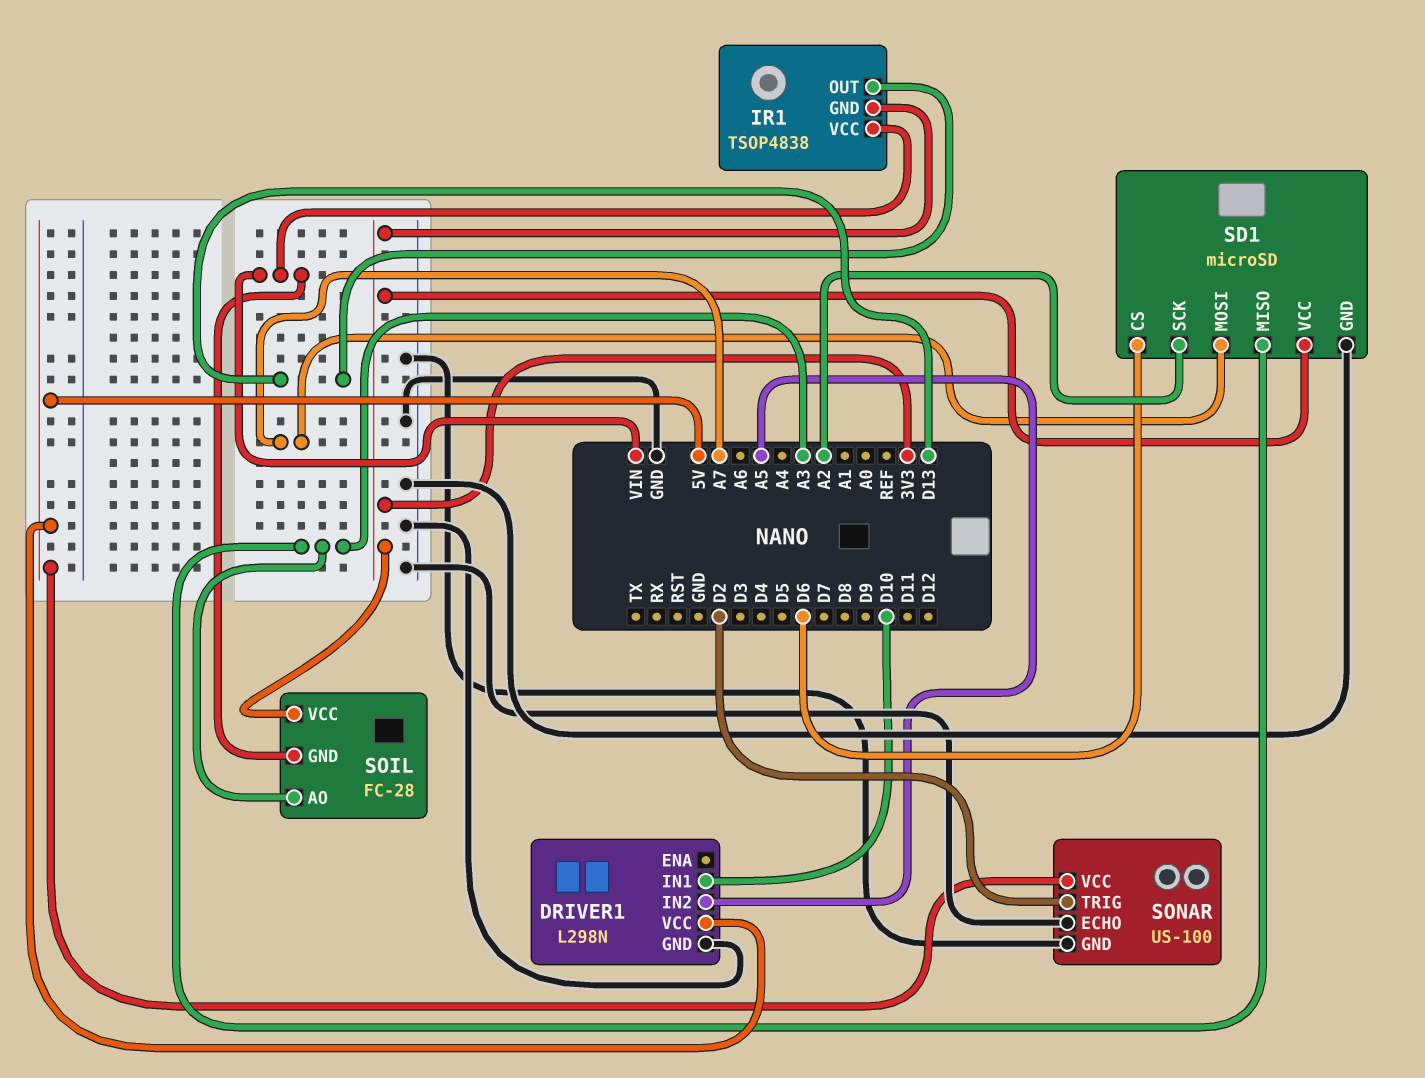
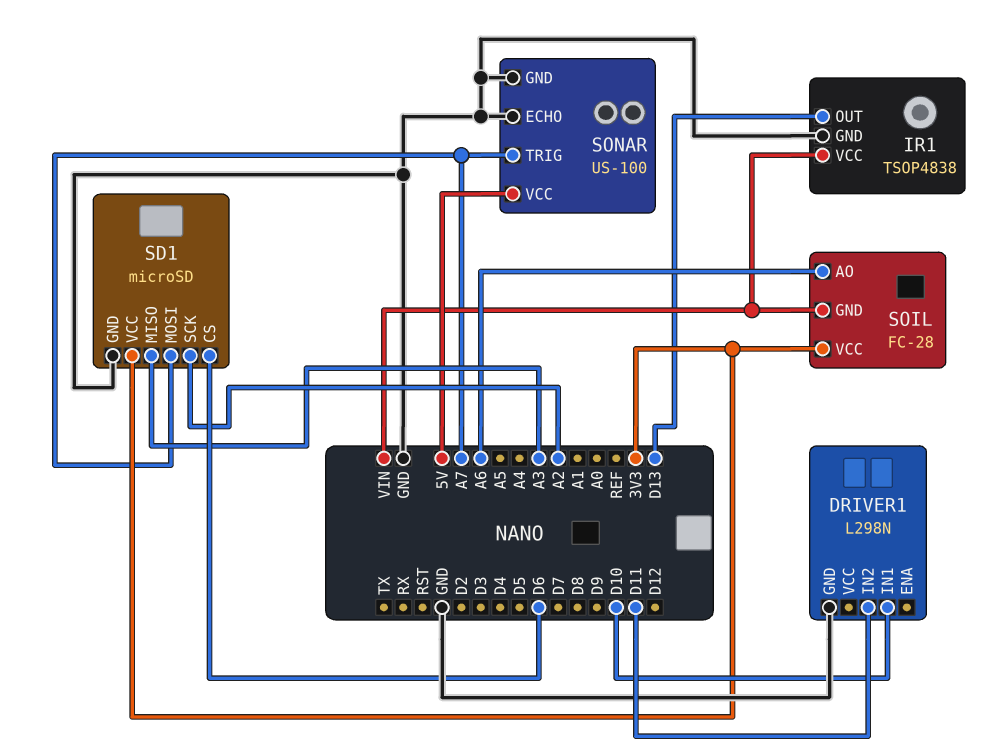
DRIVER1 pin IN2: A5 -> D11
DRIVER1 pin VCC: 5V -> none
IR1 pin GND: 3V3 -> GND
SOIL pin AO: A3 -> A6
SONAR pin TRIG: D2 -> A7

